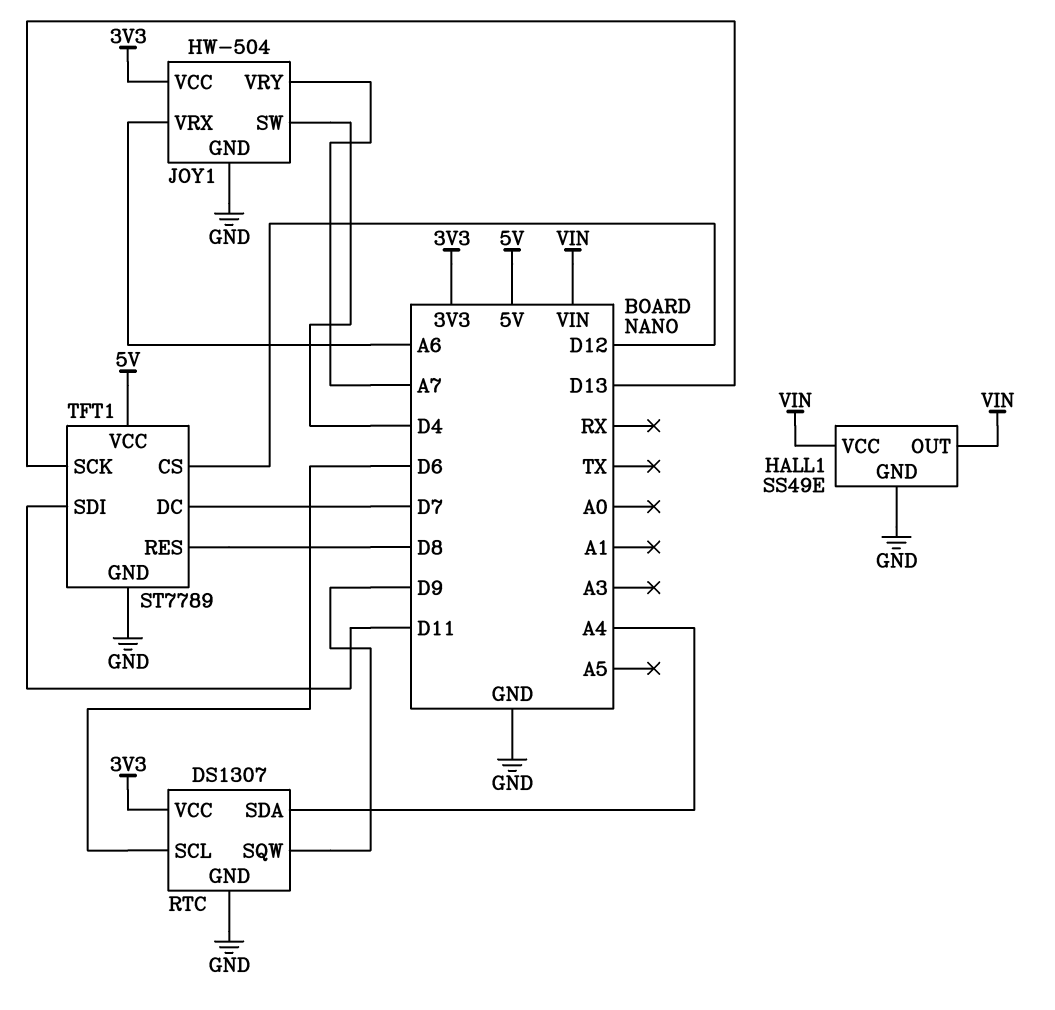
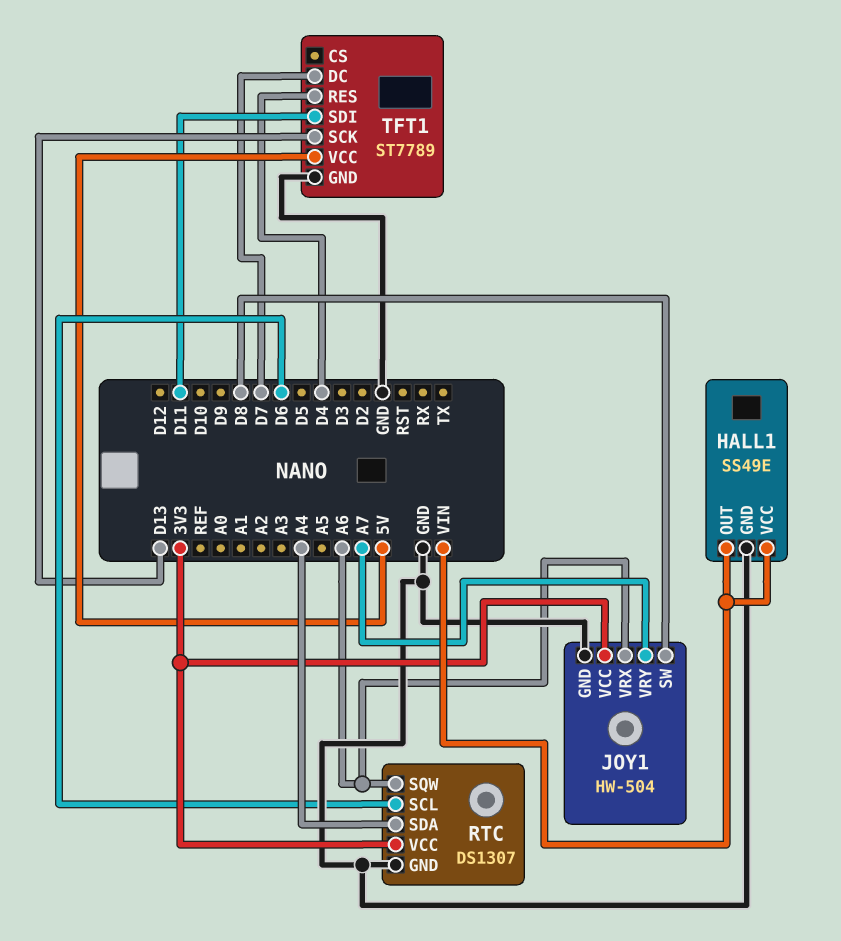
JOY1 pin SW: D4 -> D8
RTC pin SQW: D9 -> A6
TFT1 pin CS: D12 -> none
TFT1 pin RES: D8 -> D4

